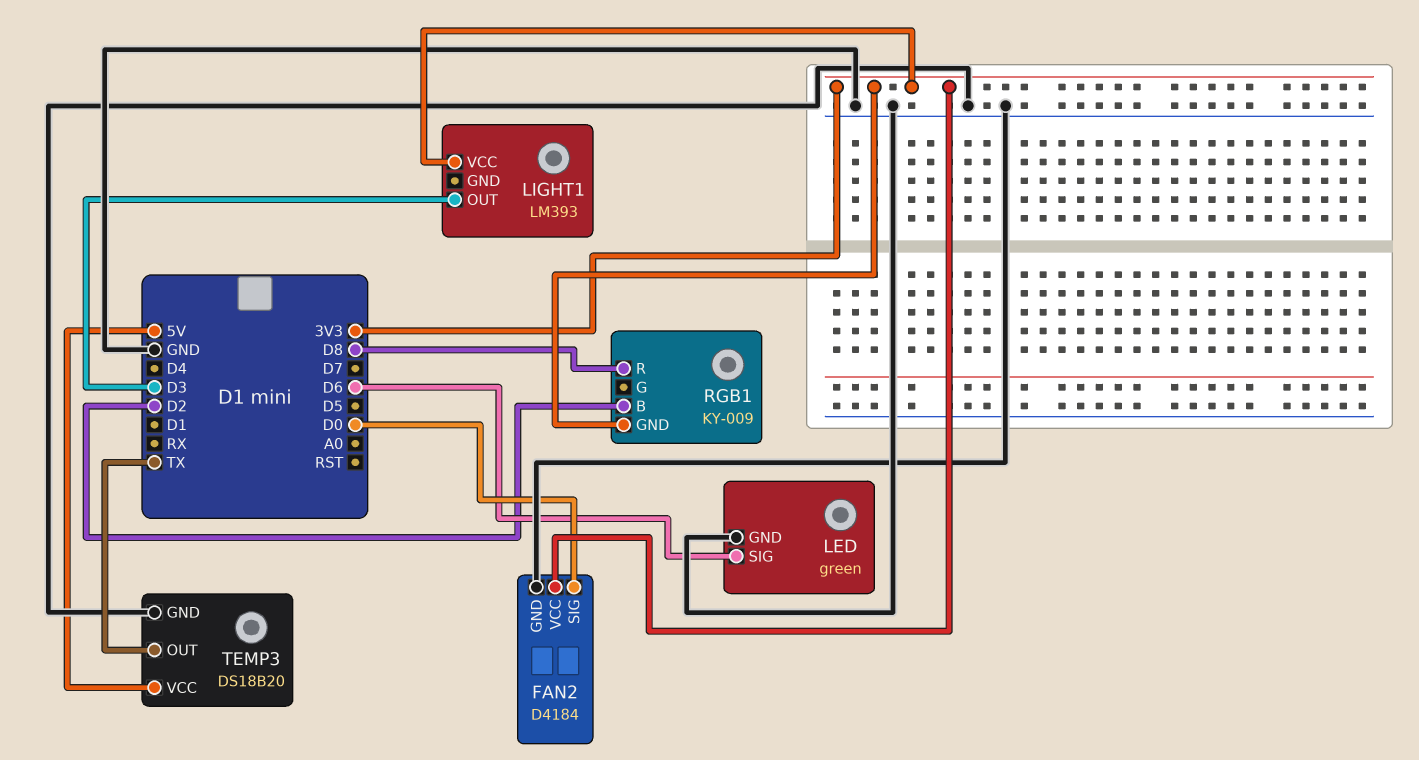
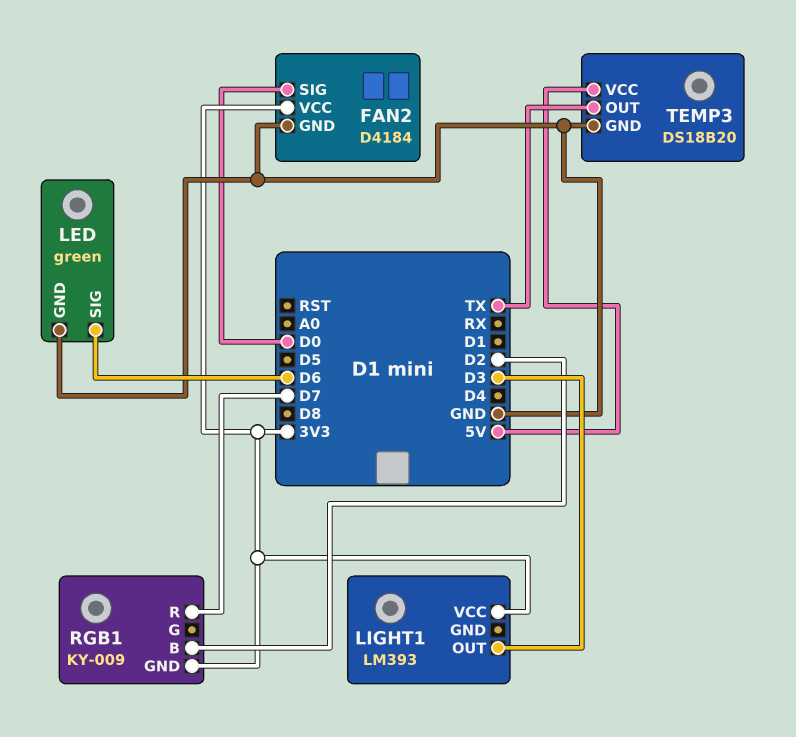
RGB1 pin R: D8 -> D7

